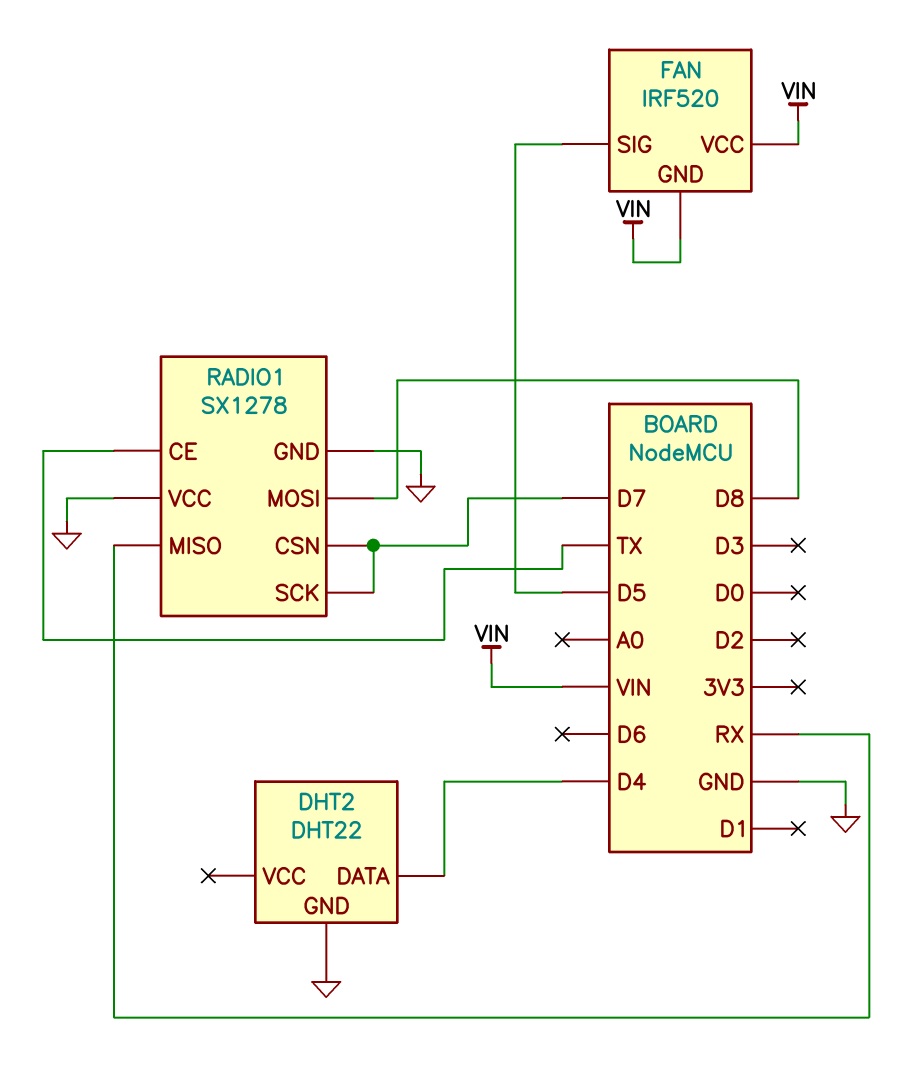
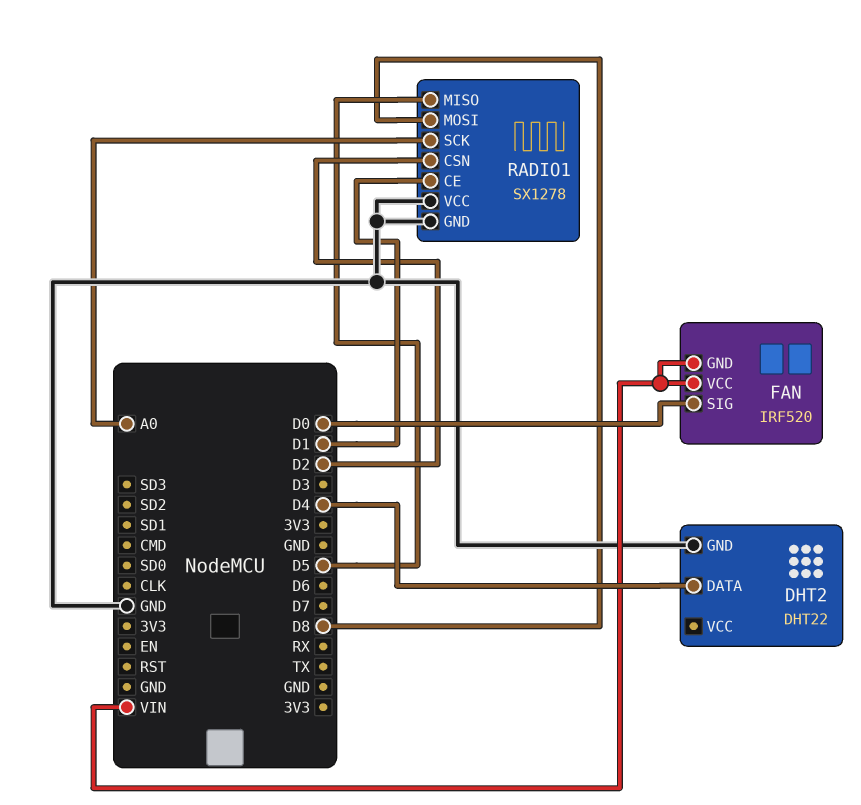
FAN pin SIG: D5 -> D0
RADIO1 pin CE: TX -> D1
RADIO1 pin CSN: D7 -> D2
RADIO1 pin MISO: RX -> D5
RADIO1 pin SCK: D7 -> A0

